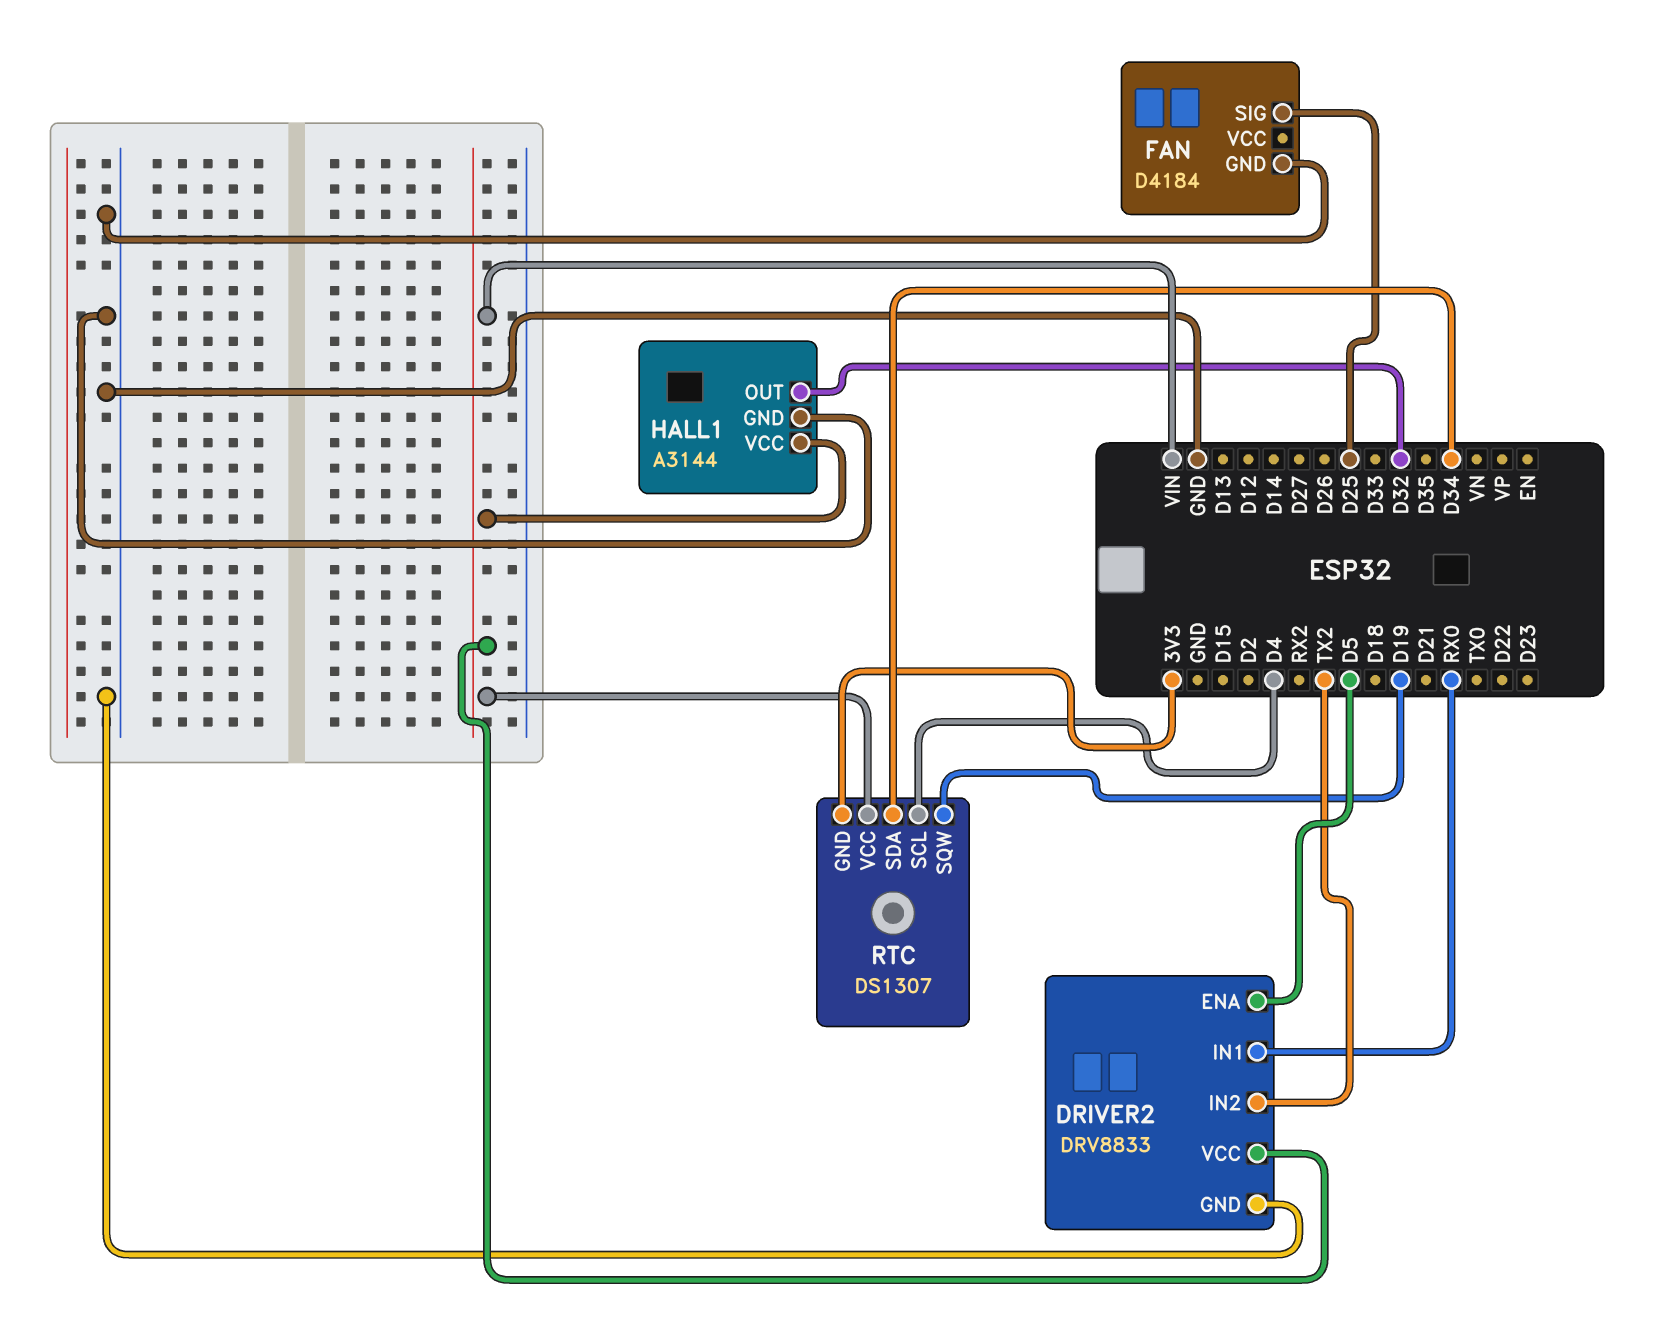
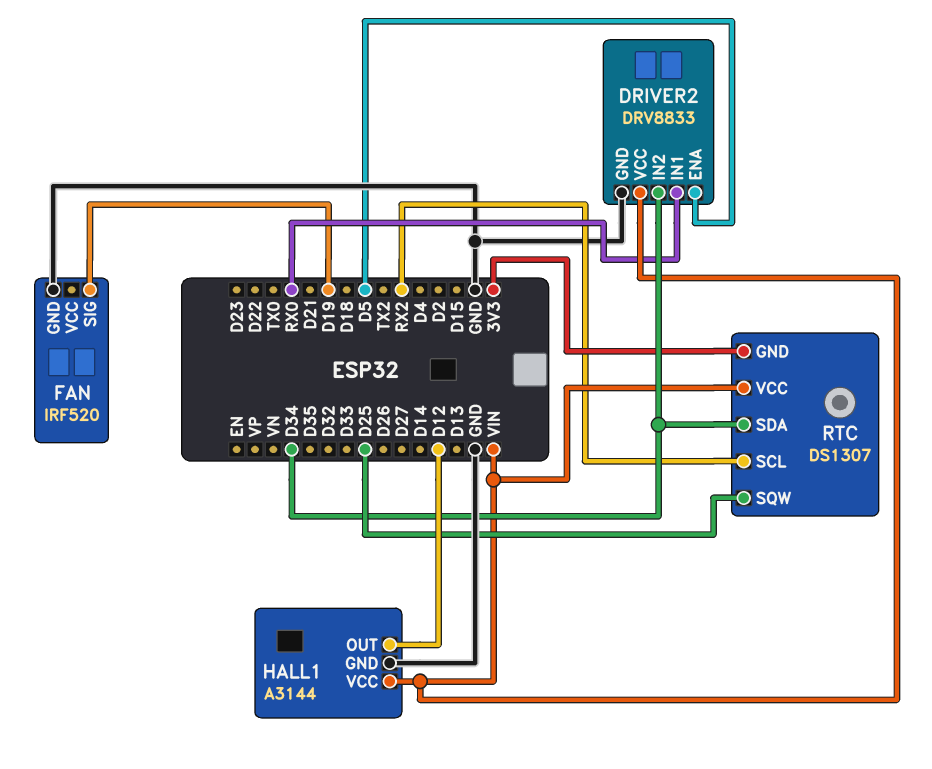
DRIVER2 pin IN2: TX2 -> D34
FAN: D4184 -> IRF520
FAN pin SIG: D25 -> D19
HALL1 pin OUT: D32 -> D12
RTC pin SCL: D4 -> RX2
RTC pin SQW: D19 -> D25

